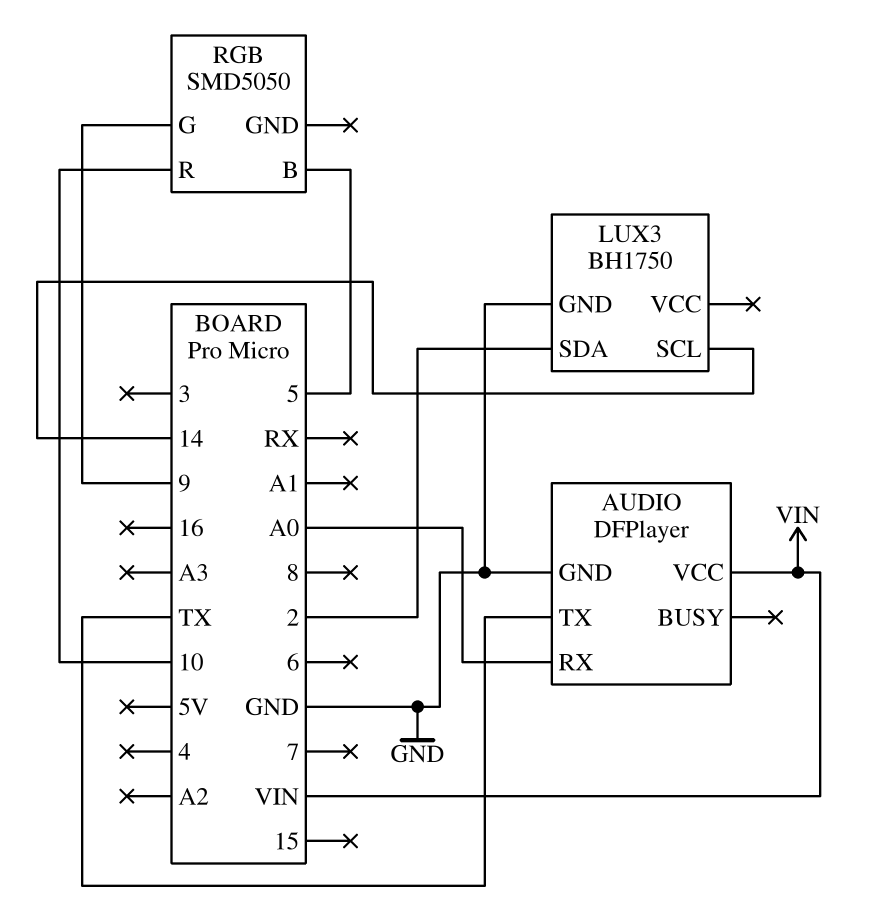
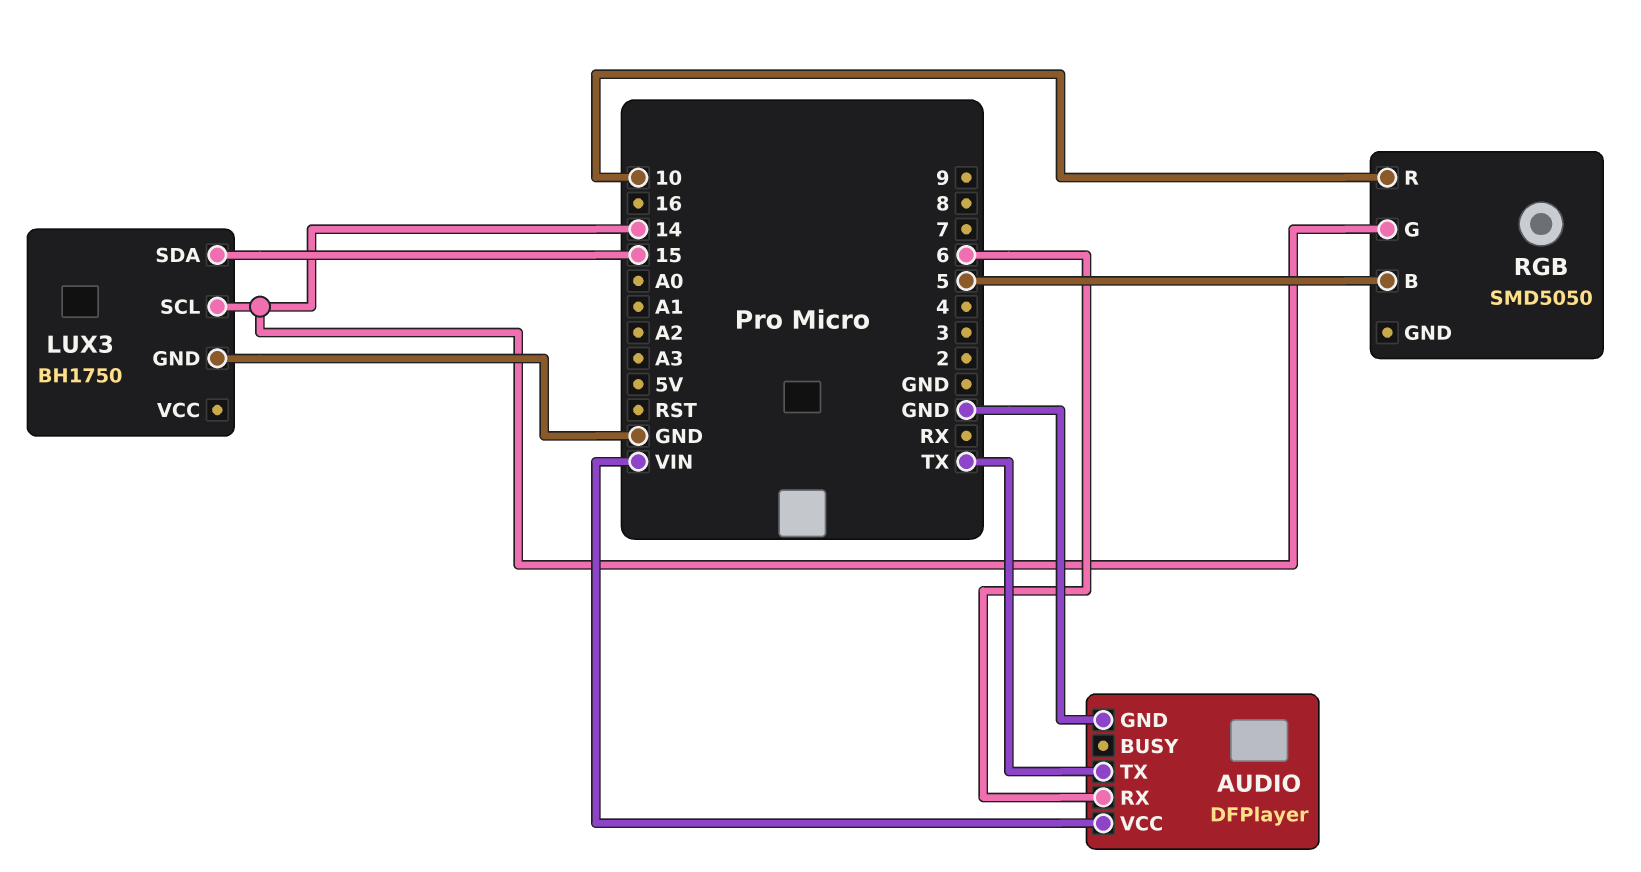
AUDIO pin RX: A0 -> 6
LUX3 pin SDA: 2 -> 15
RGB pin G: 9 -> 14

